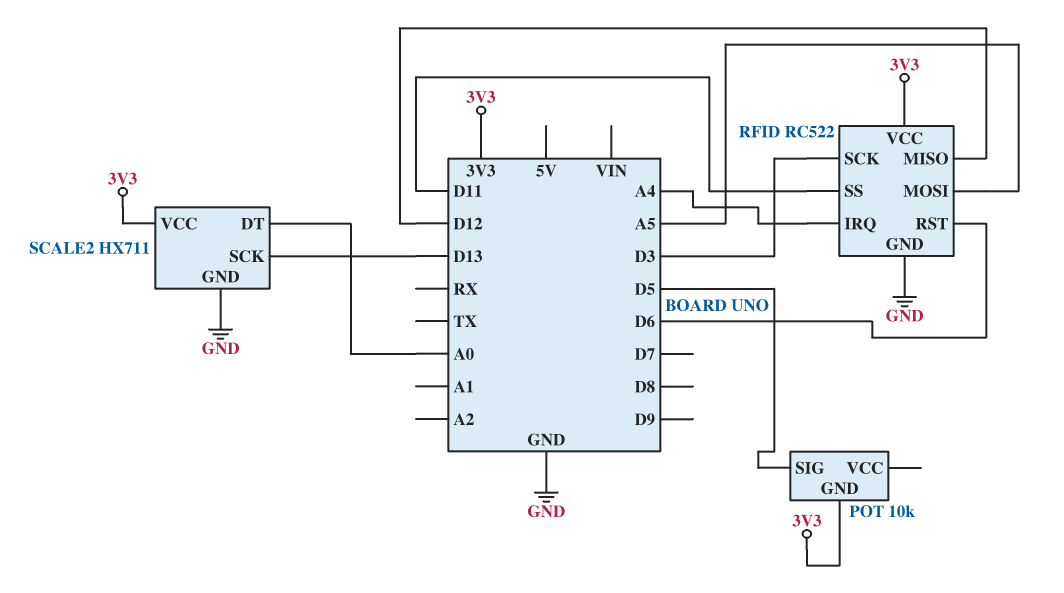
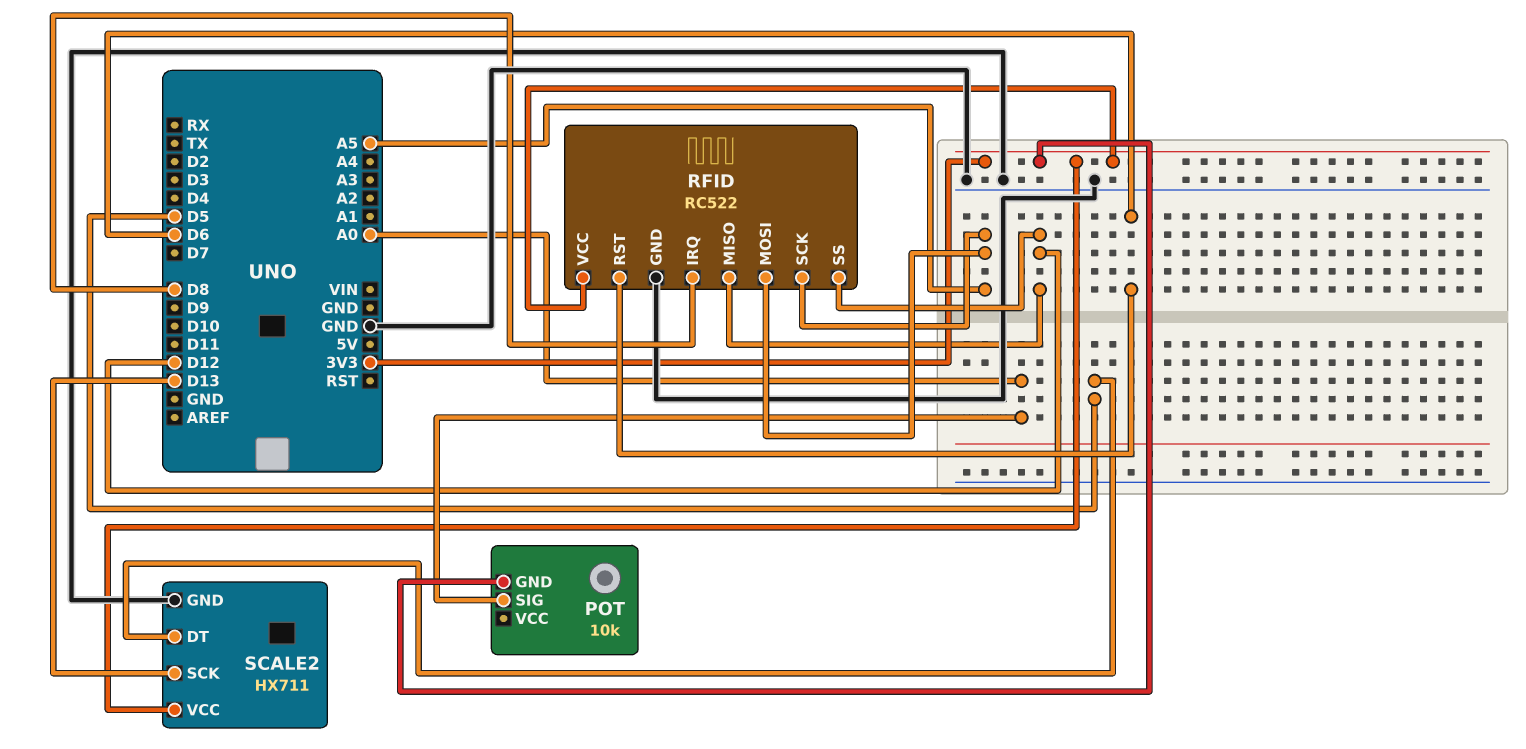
POT pin SIG: D5 -> A0
RFID pin IRQ: A4 -> D8
RFID pin SCK: D3 -> A5
RFID pin SS: D11 -> D12
SCALE2 pin DT: A0 -> D5

